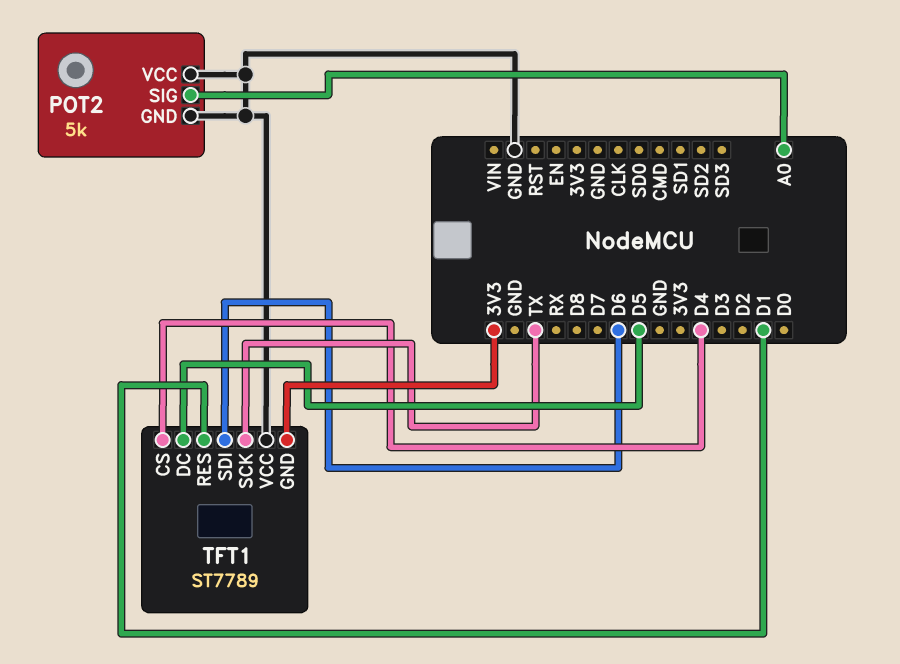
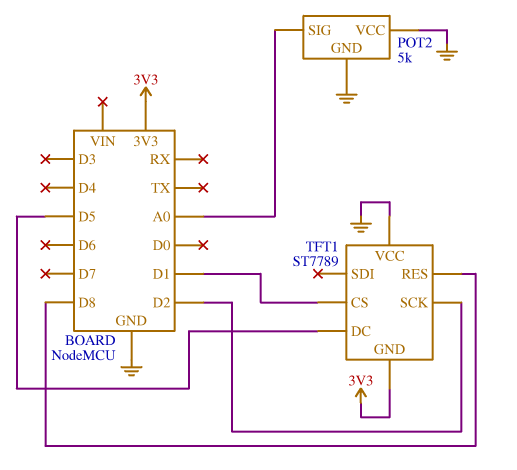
TFT1 pin CS: D4 -> D1
TFT1 pin RES: D1 -> D8
TFT1 pin SCK: TX -> D2
TFT1 pin SDI: D6 -> none

